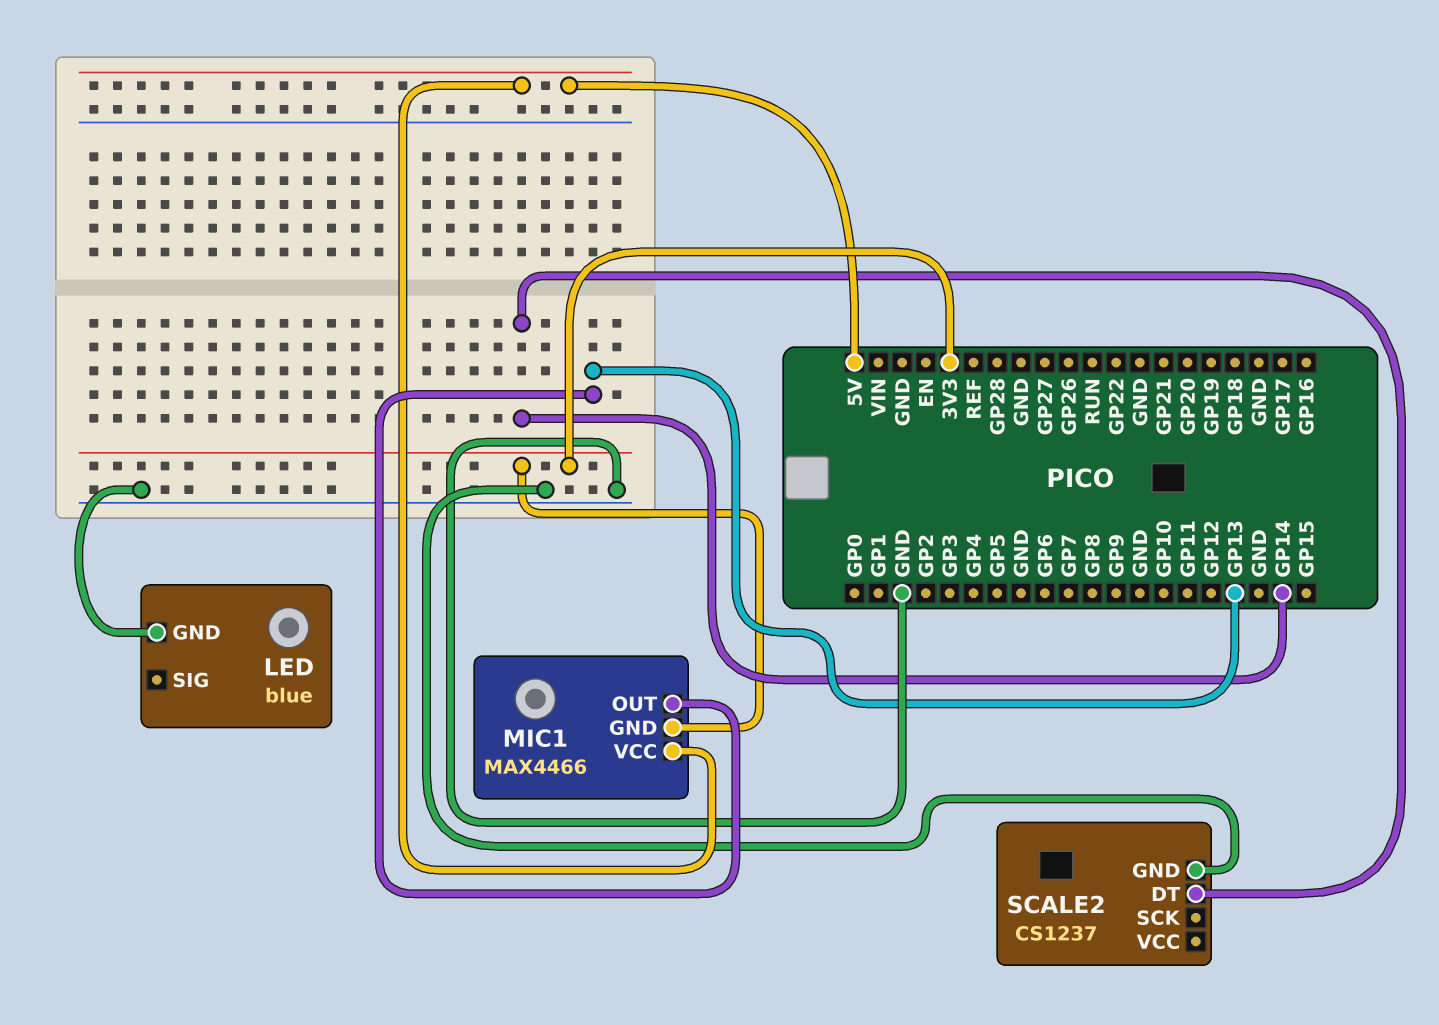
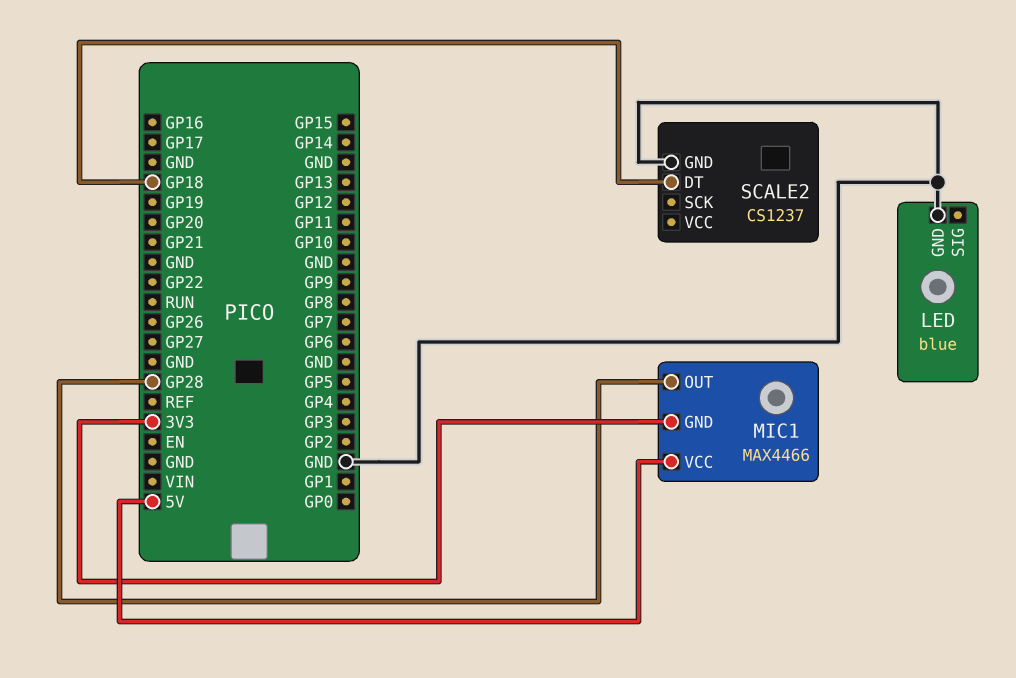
MIC1 pin OUT: GP13 -> GP28
SCALE2 pin DT: GP14 -> GP18

